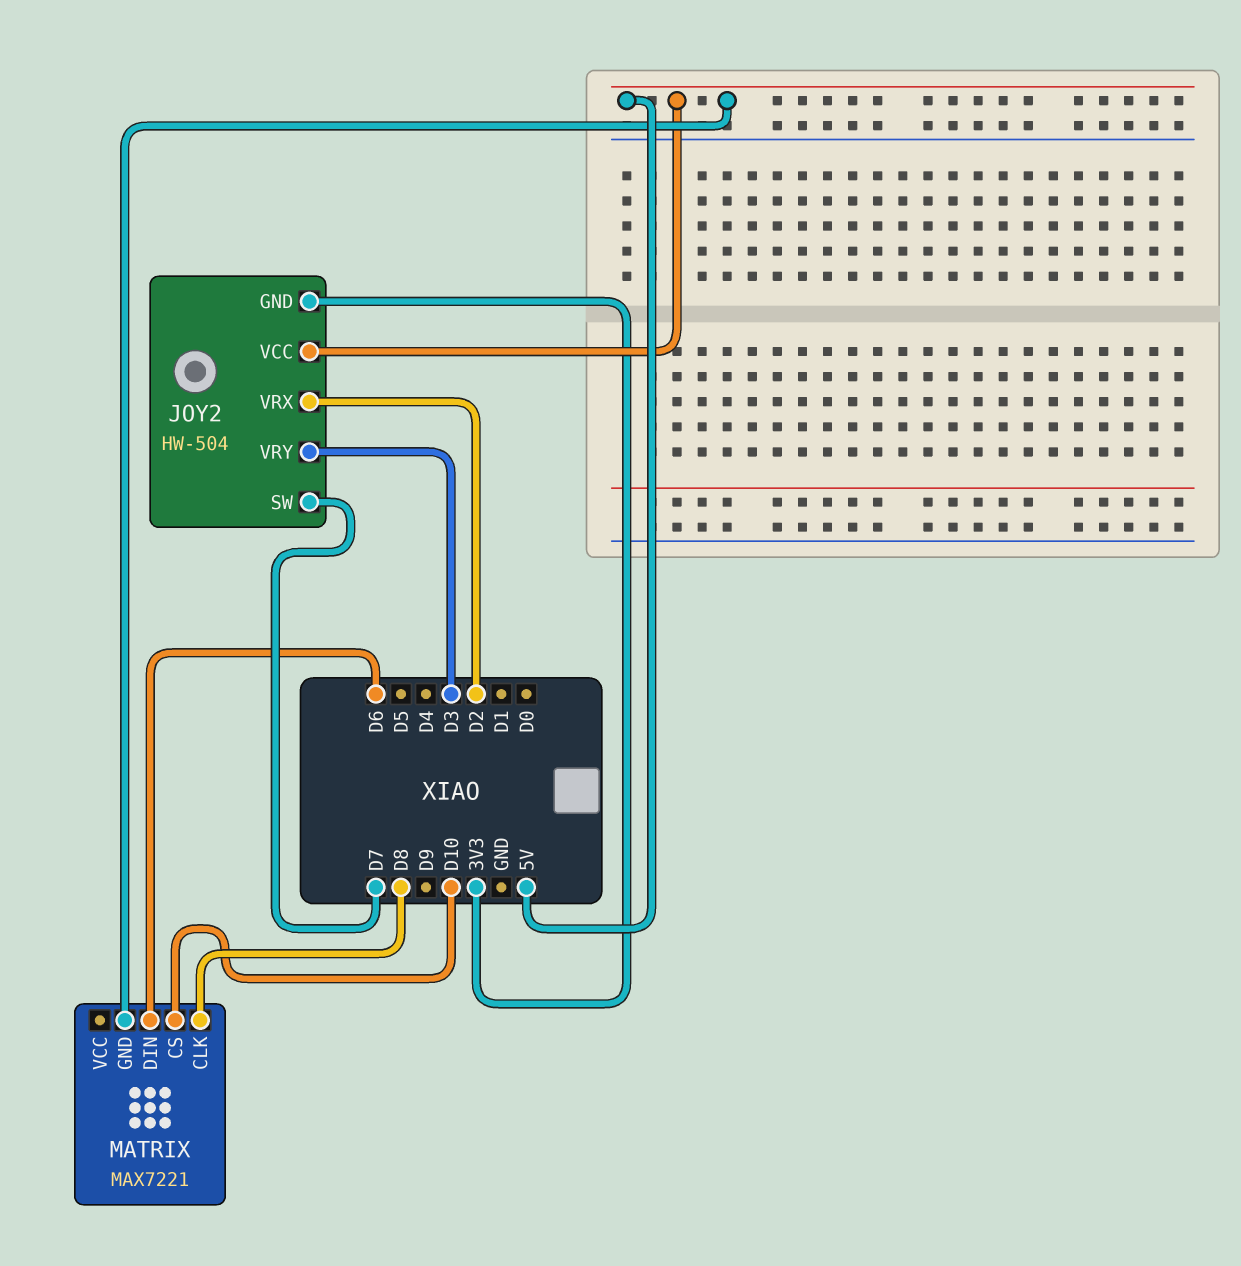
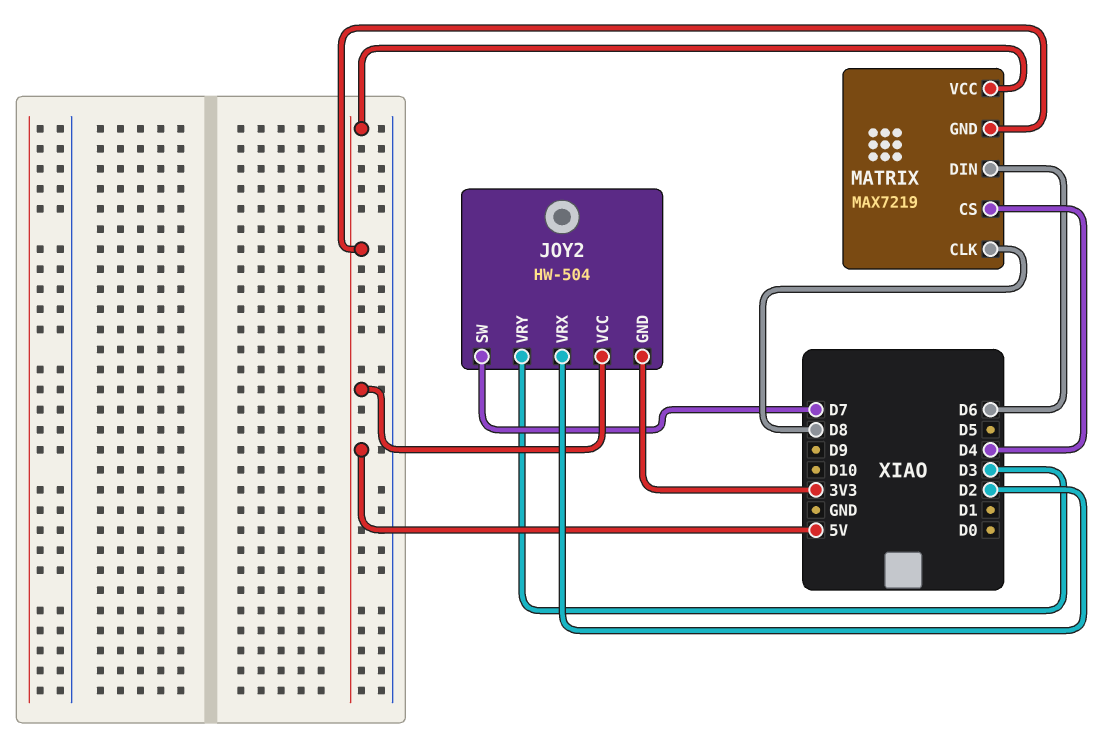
MATRIX: MAX7221 -> MAX7219
MATRIX pin CS: D10 -> D4
MATRIX pin VCC: none -> 5V

